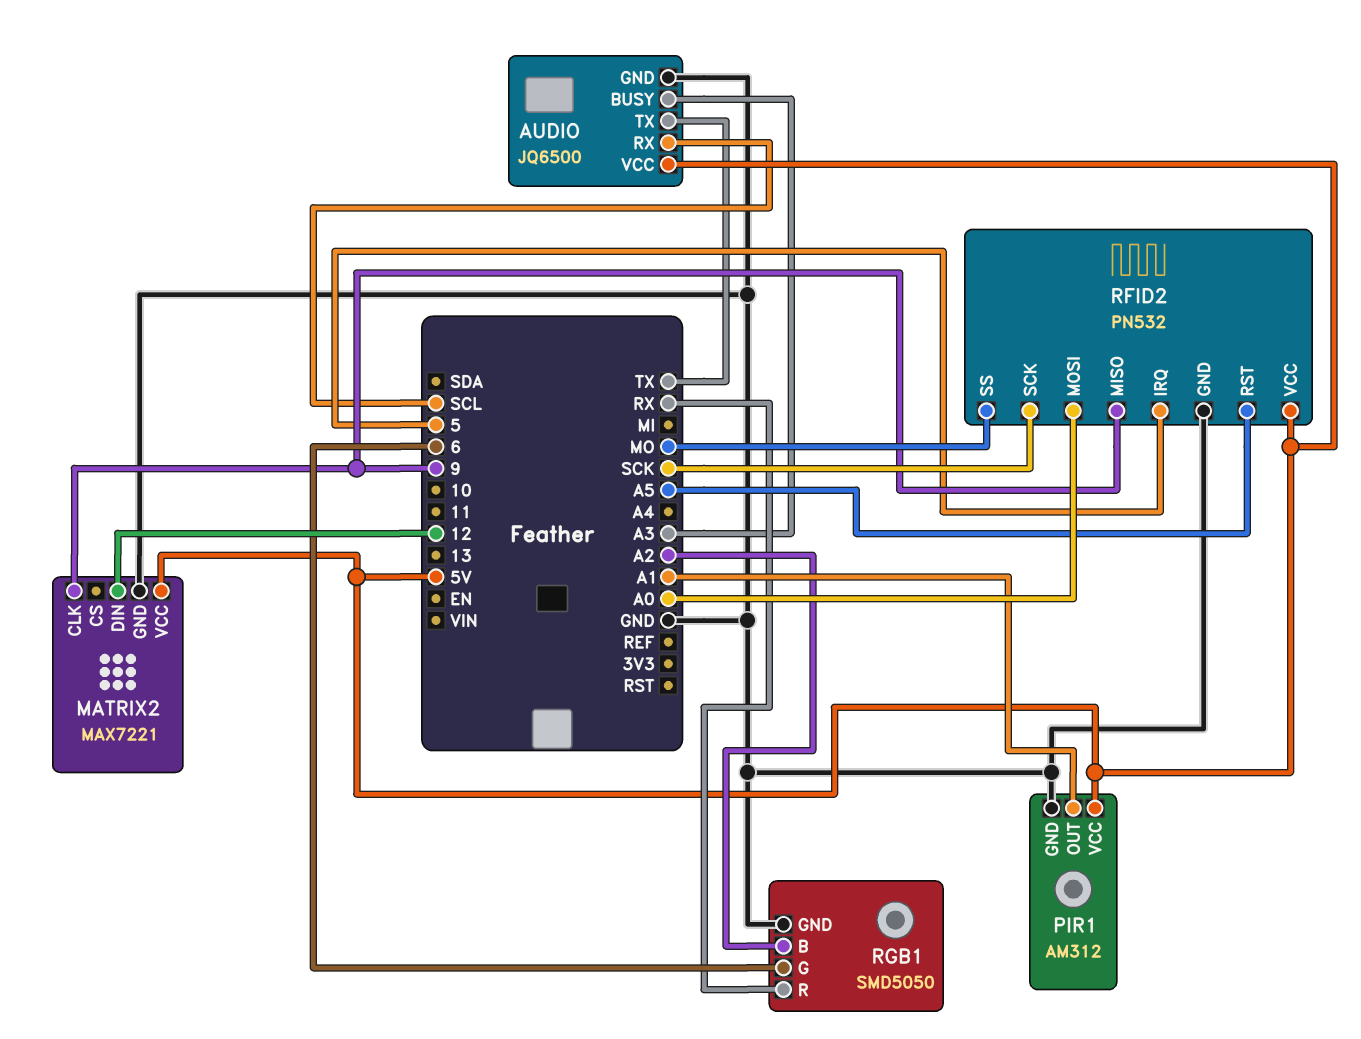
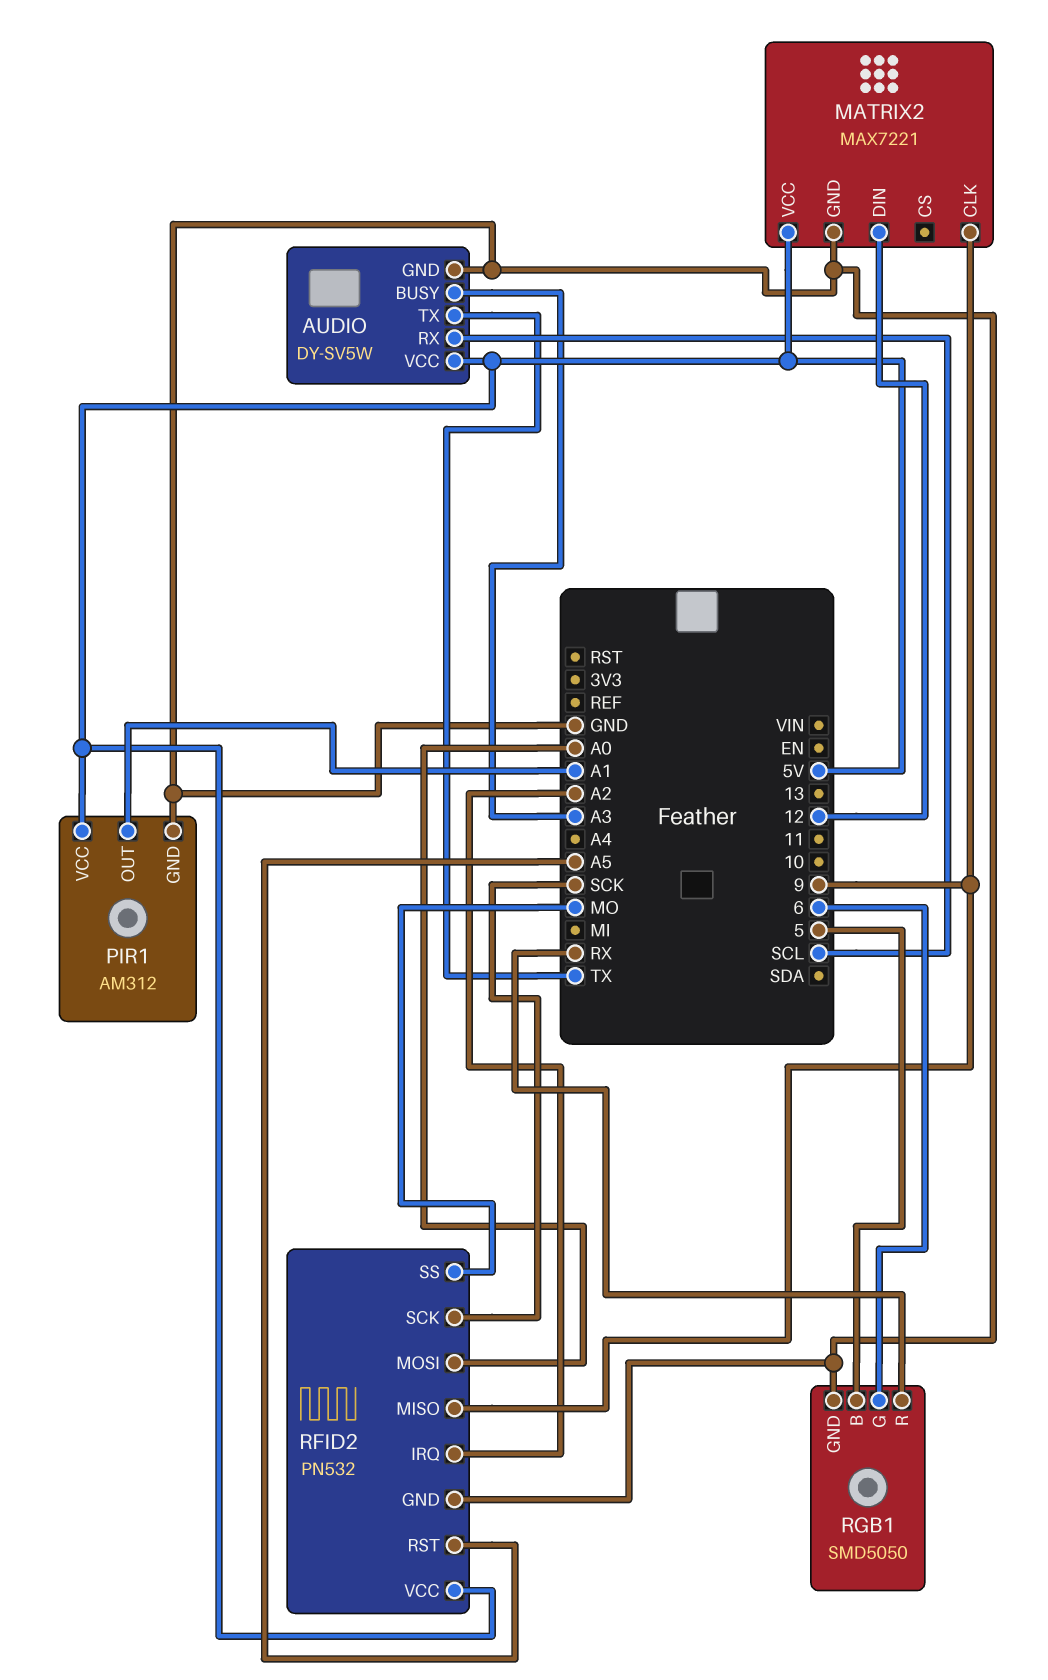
AUDIO: JQ6500 -> DY-SV5W
RFID2 pin IRQ: 5 -> A2
RGB1 pin B: A2 -> 5

